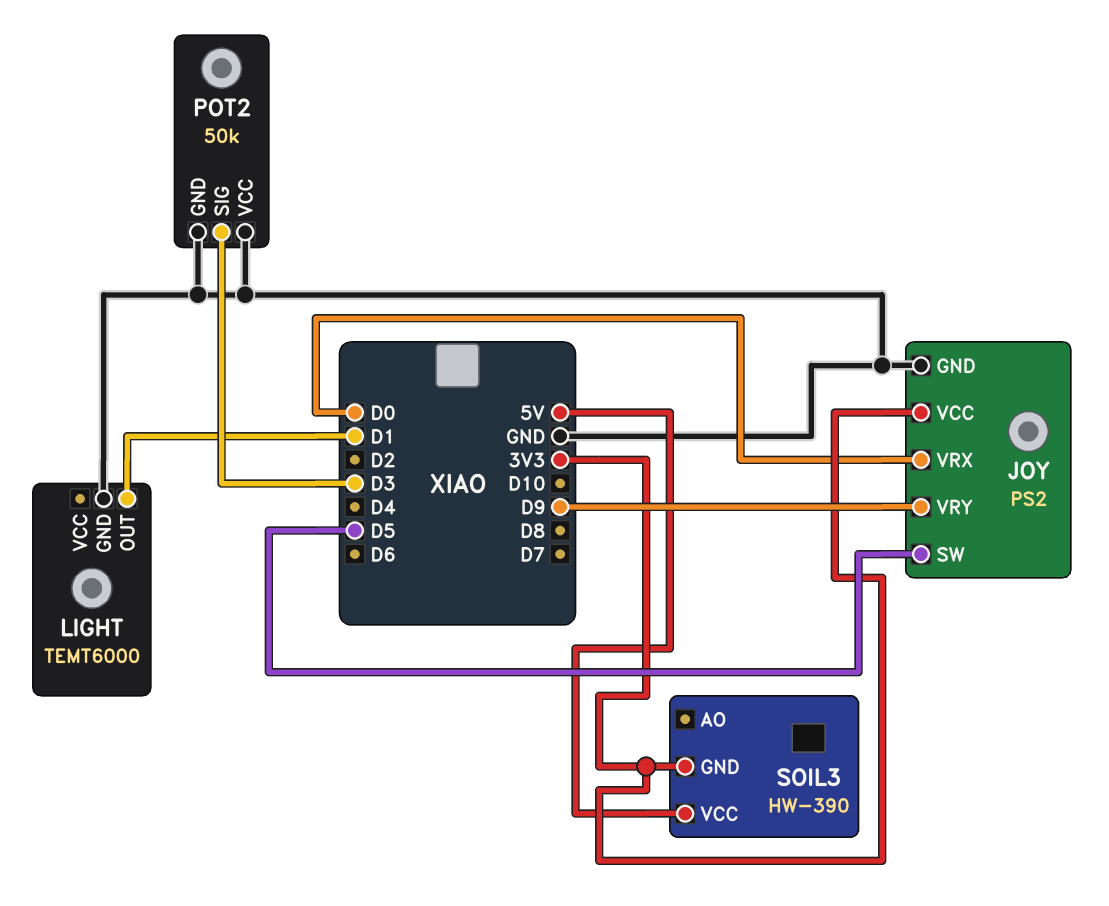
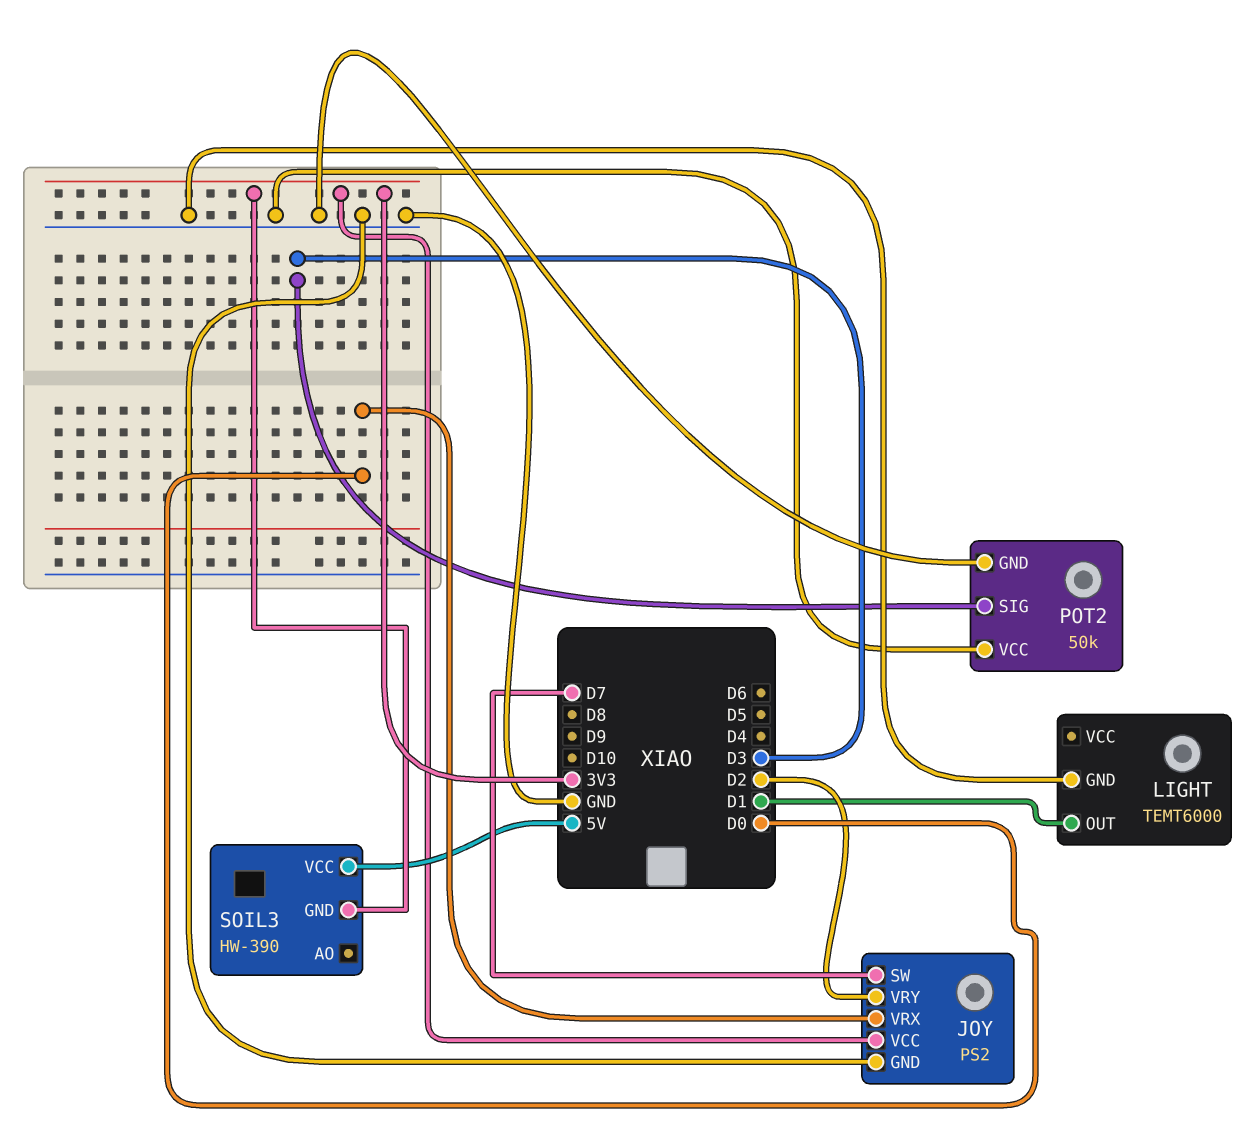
JOY pin SW: D5 -> D7
JOY pin VRY: D9 -> D2

